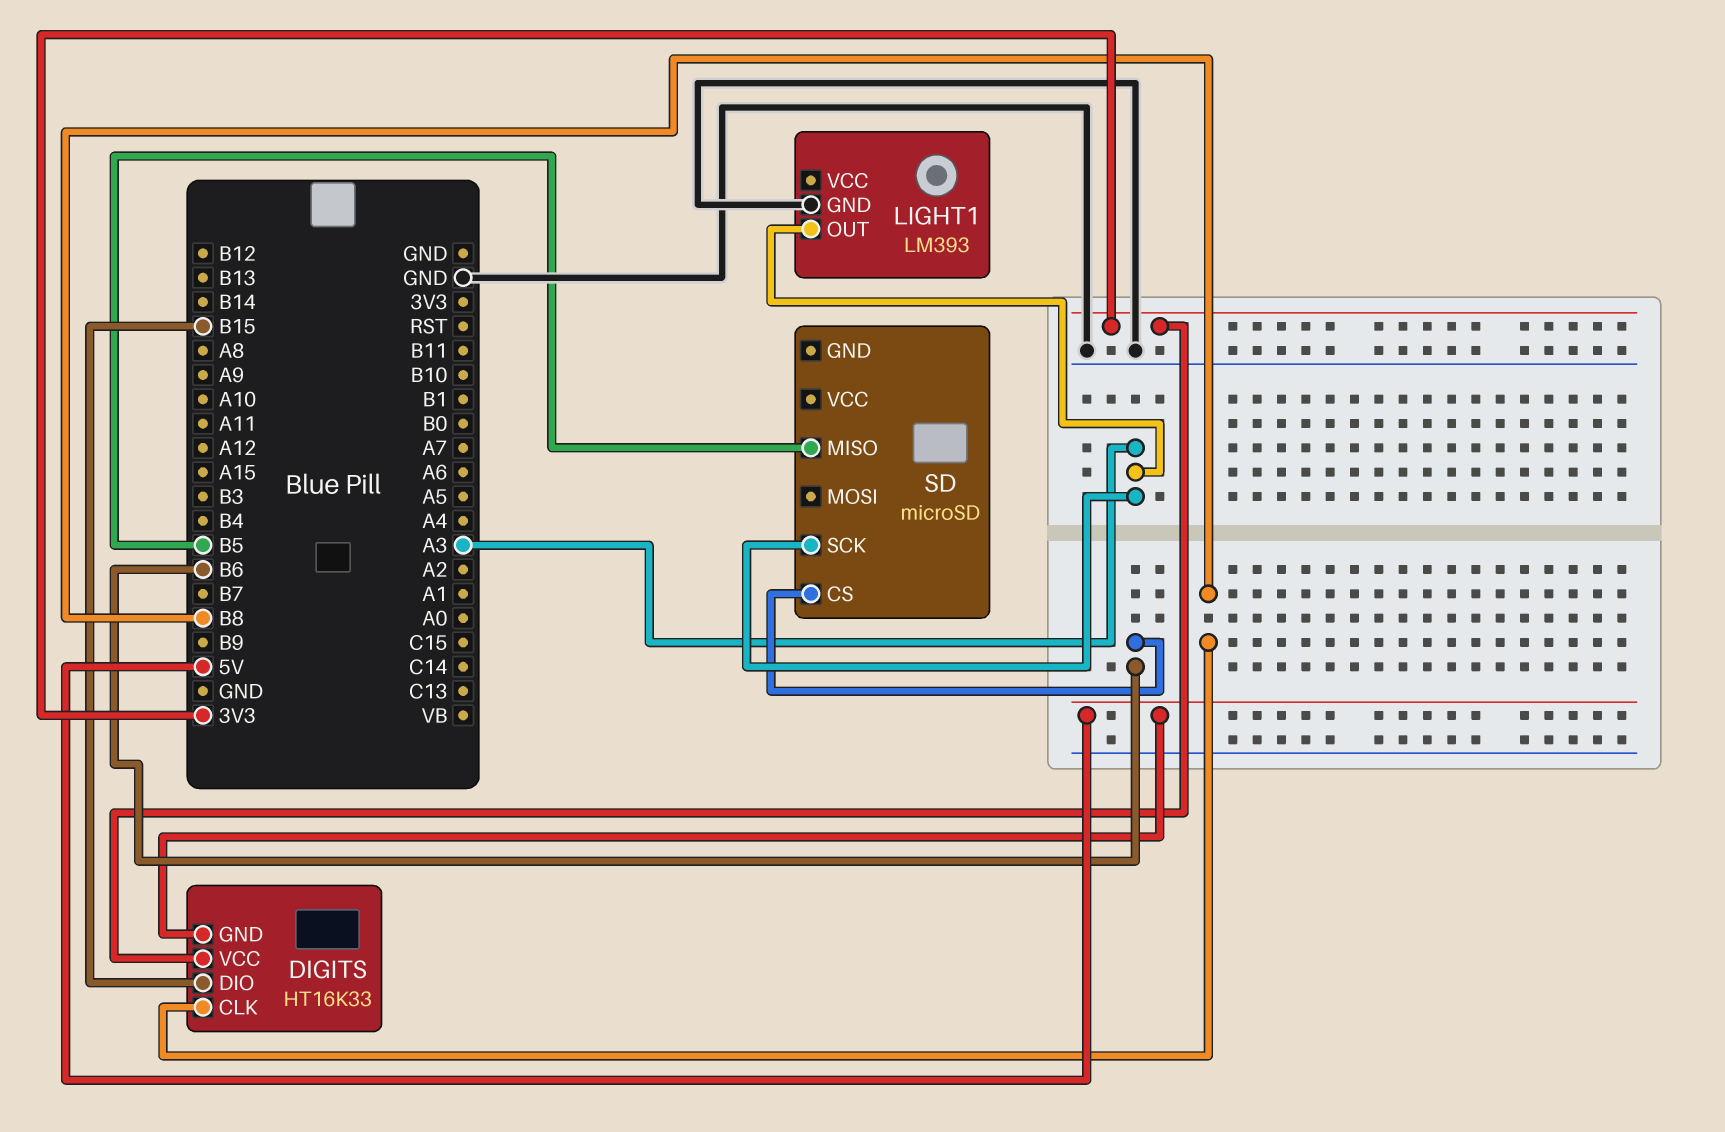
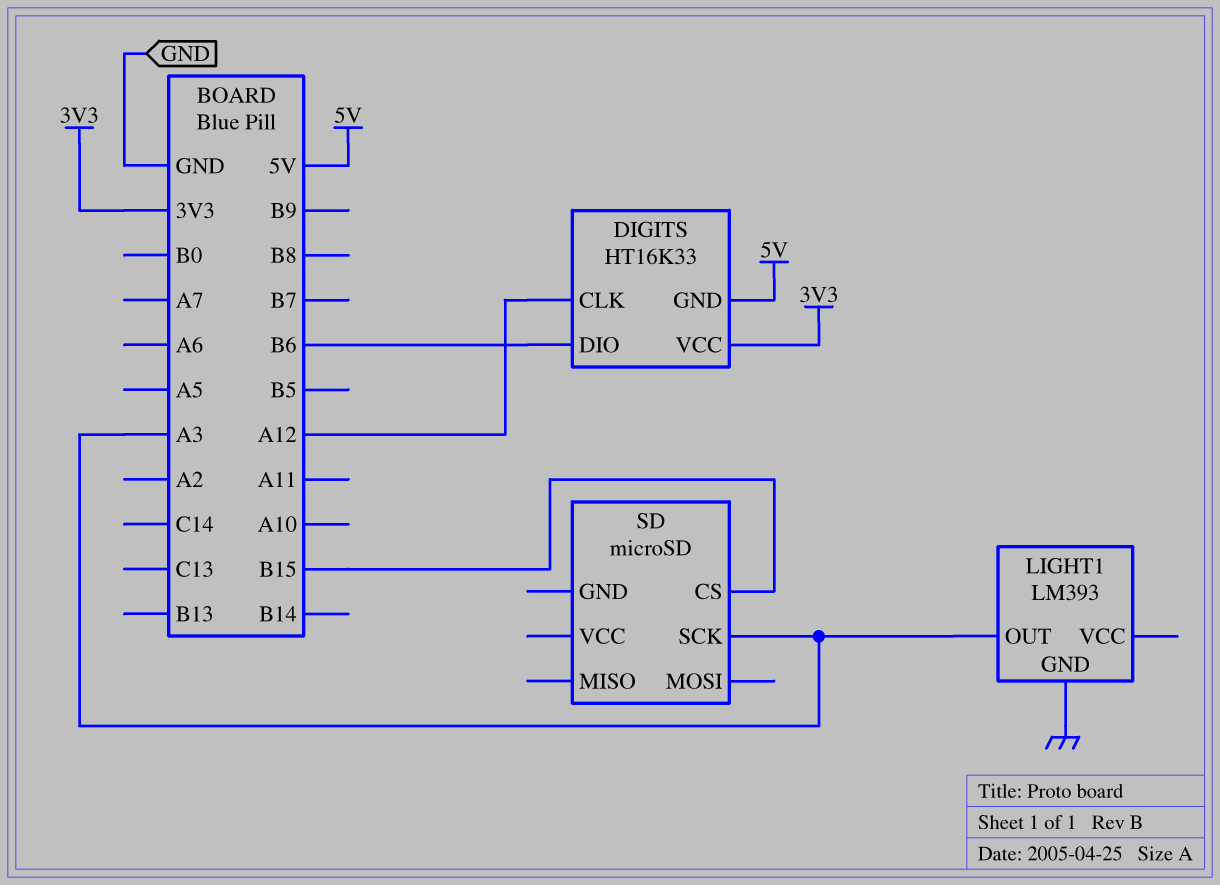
DIGITS pin CLK: B8 -> A12
DIGITS pin DIO: B15 -> B6
SD pin CS: B6 -> B15
SD pin MISO: B5 -> none

